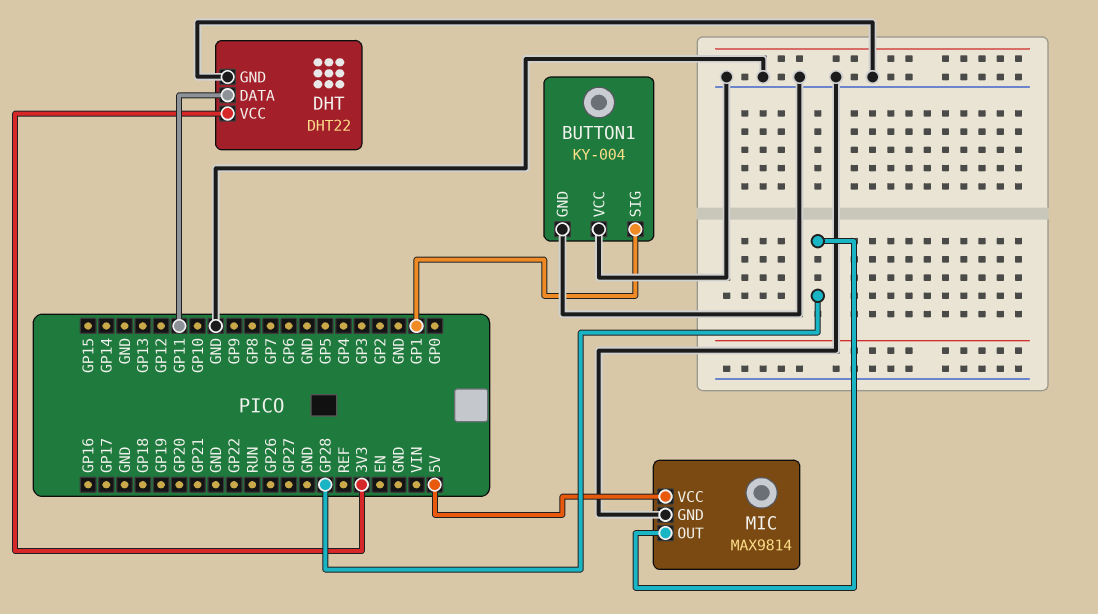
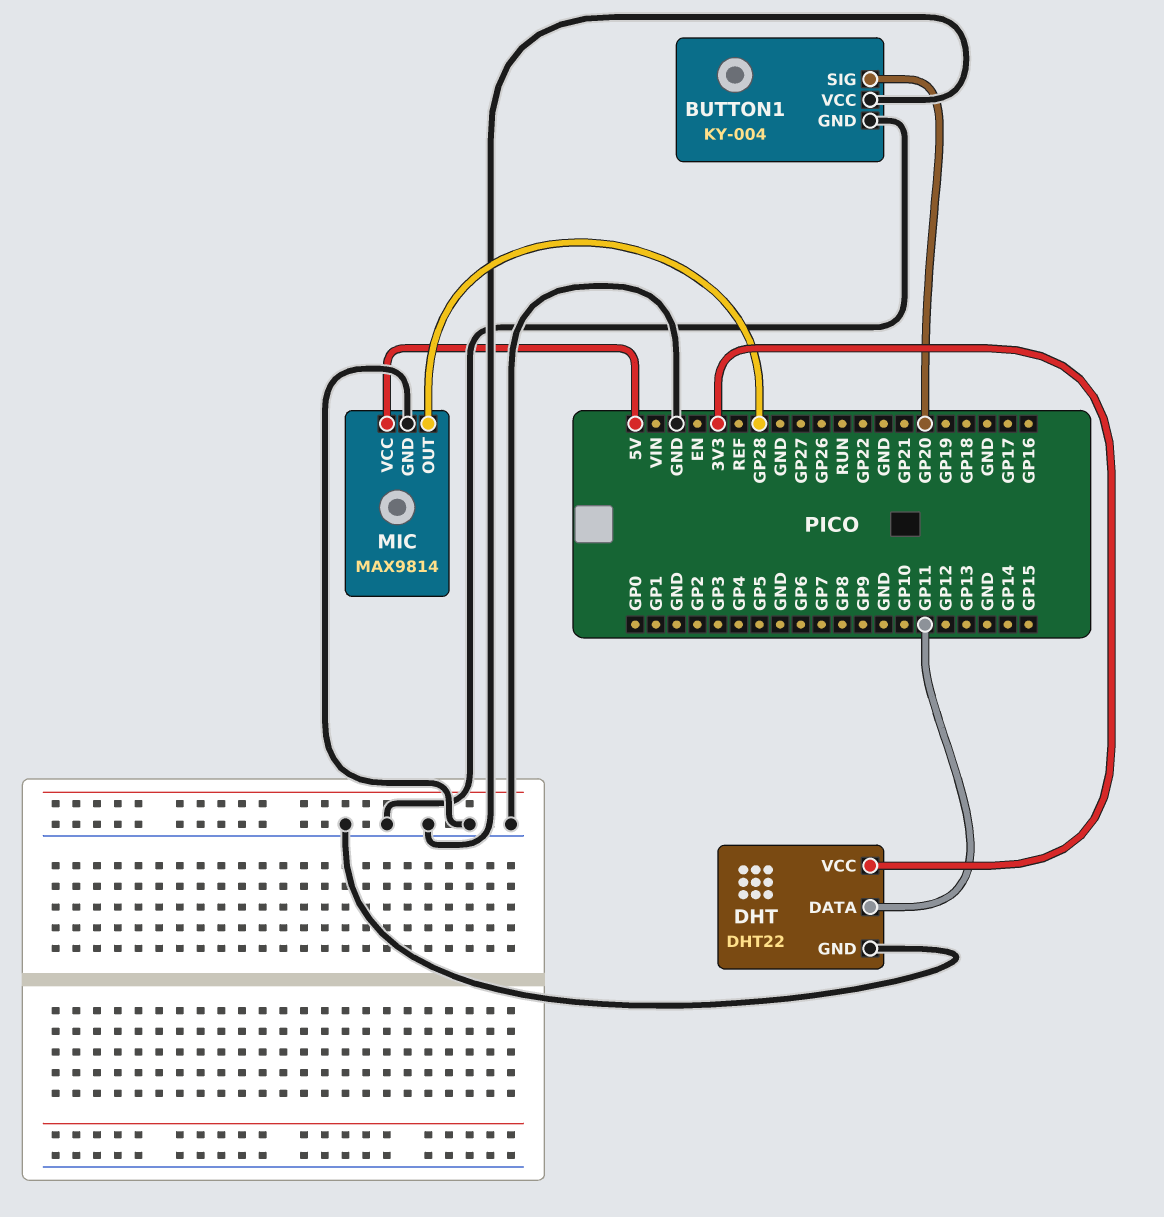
BUTTON1 pin SIG: GP1 -> GP20

